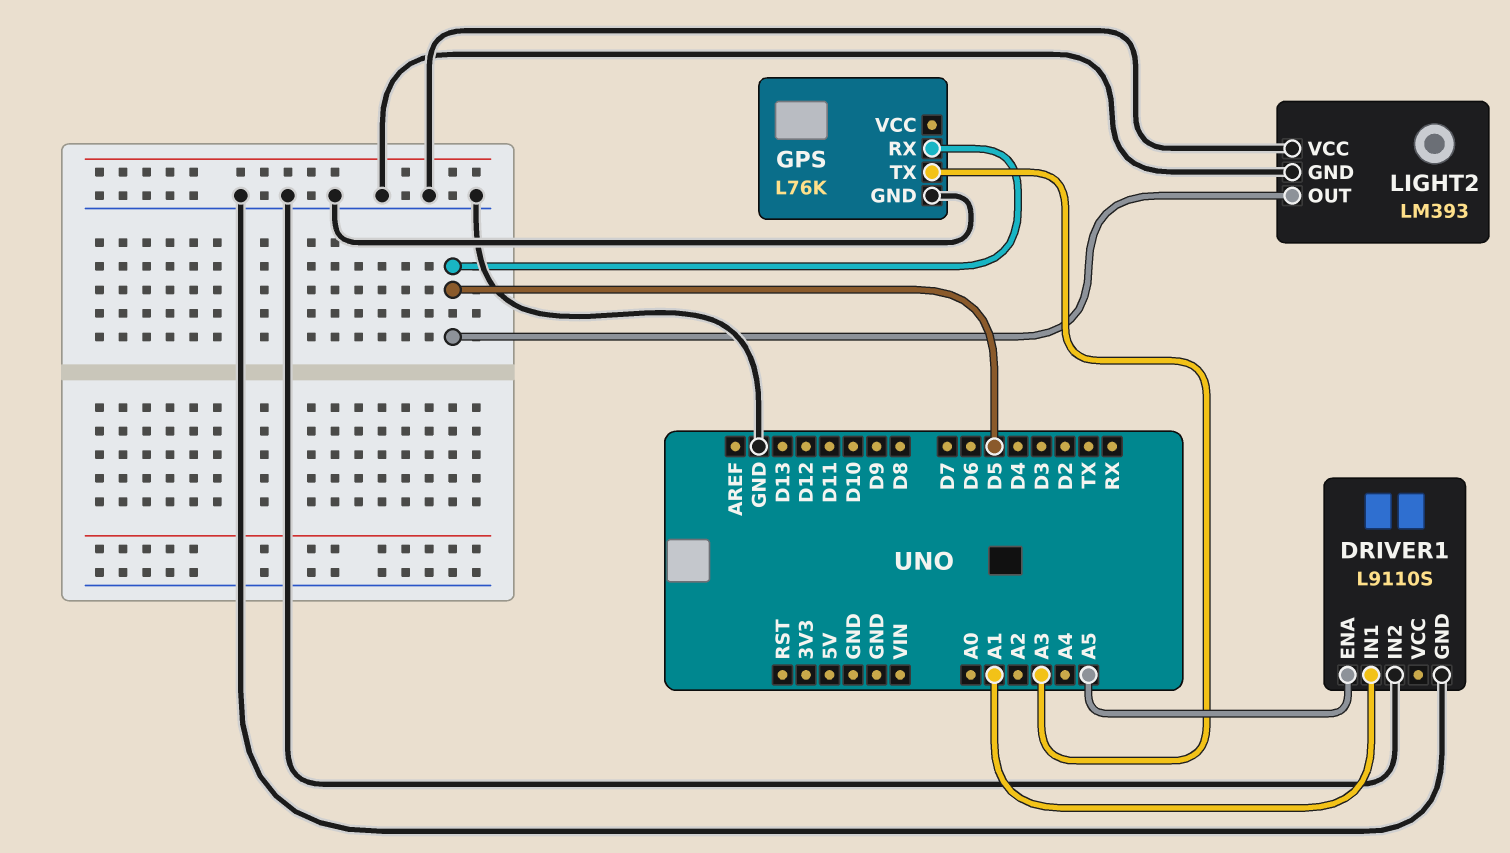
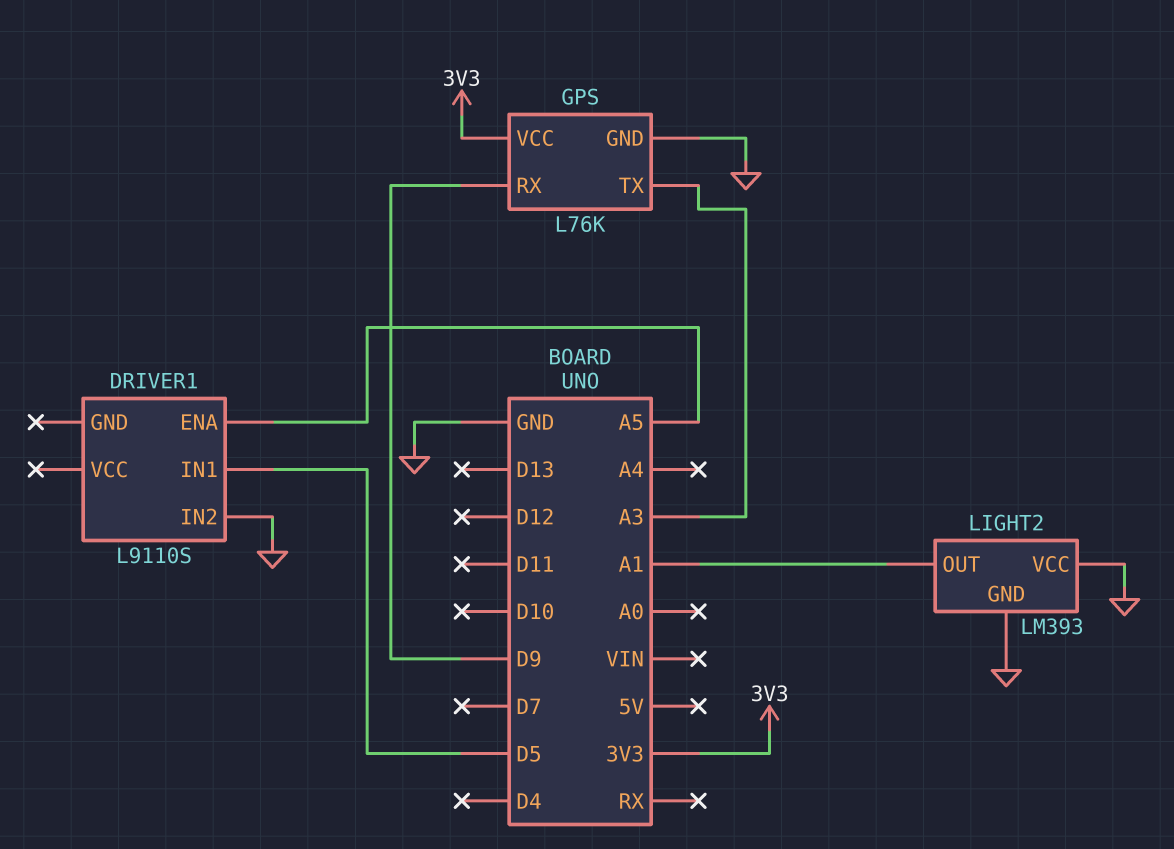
DRIVER1 pin GND: GND -> none
DRIVER1 pin IN1: A1 -> D5
GPS pin RX: D5 -> D9
GPS pin VCC: none -> 3V3
LIGHT2 pin OUT: D5 -> A1

